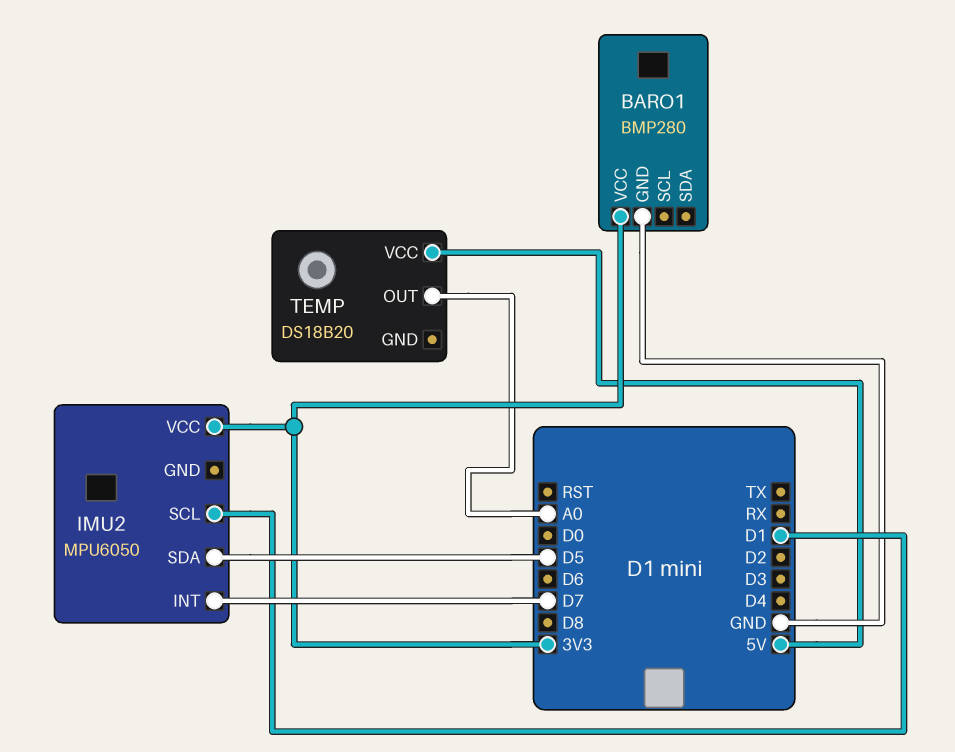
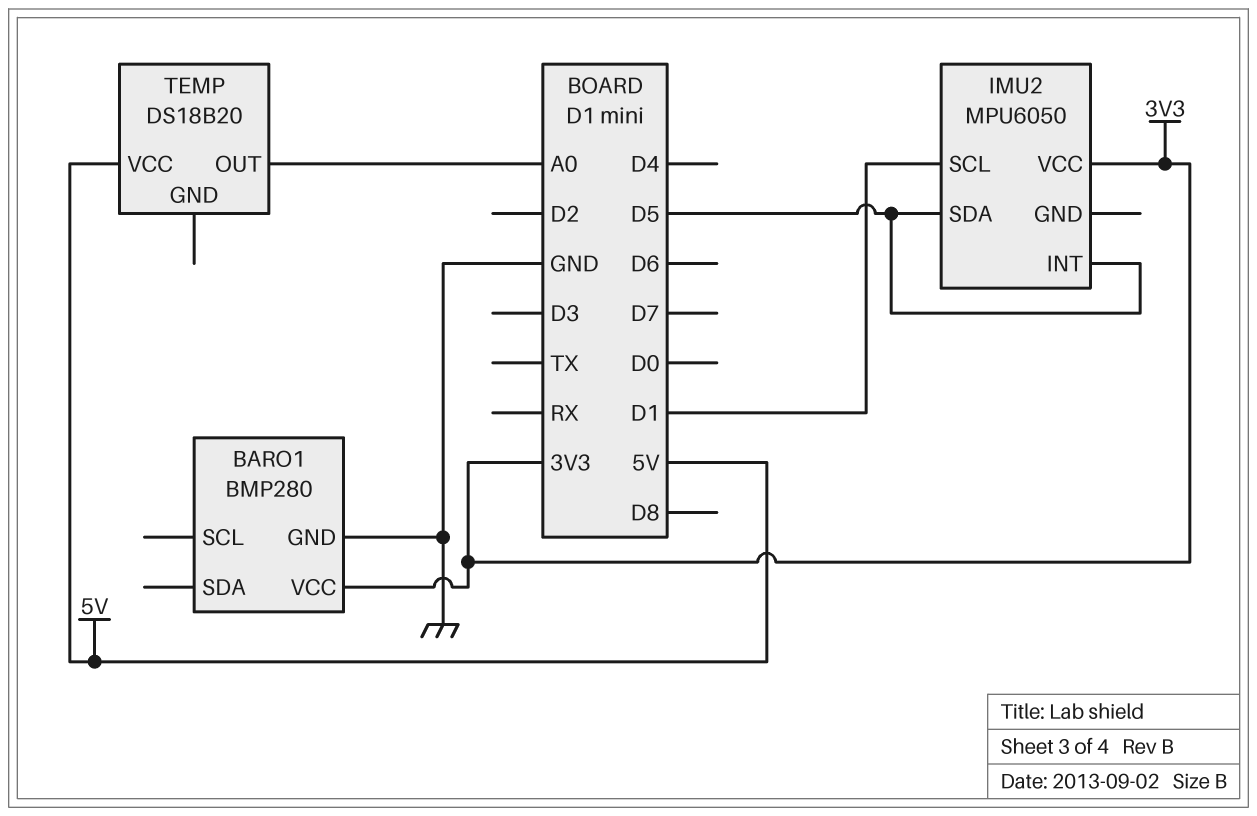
IMU2 pin INT: D7 -> D5

